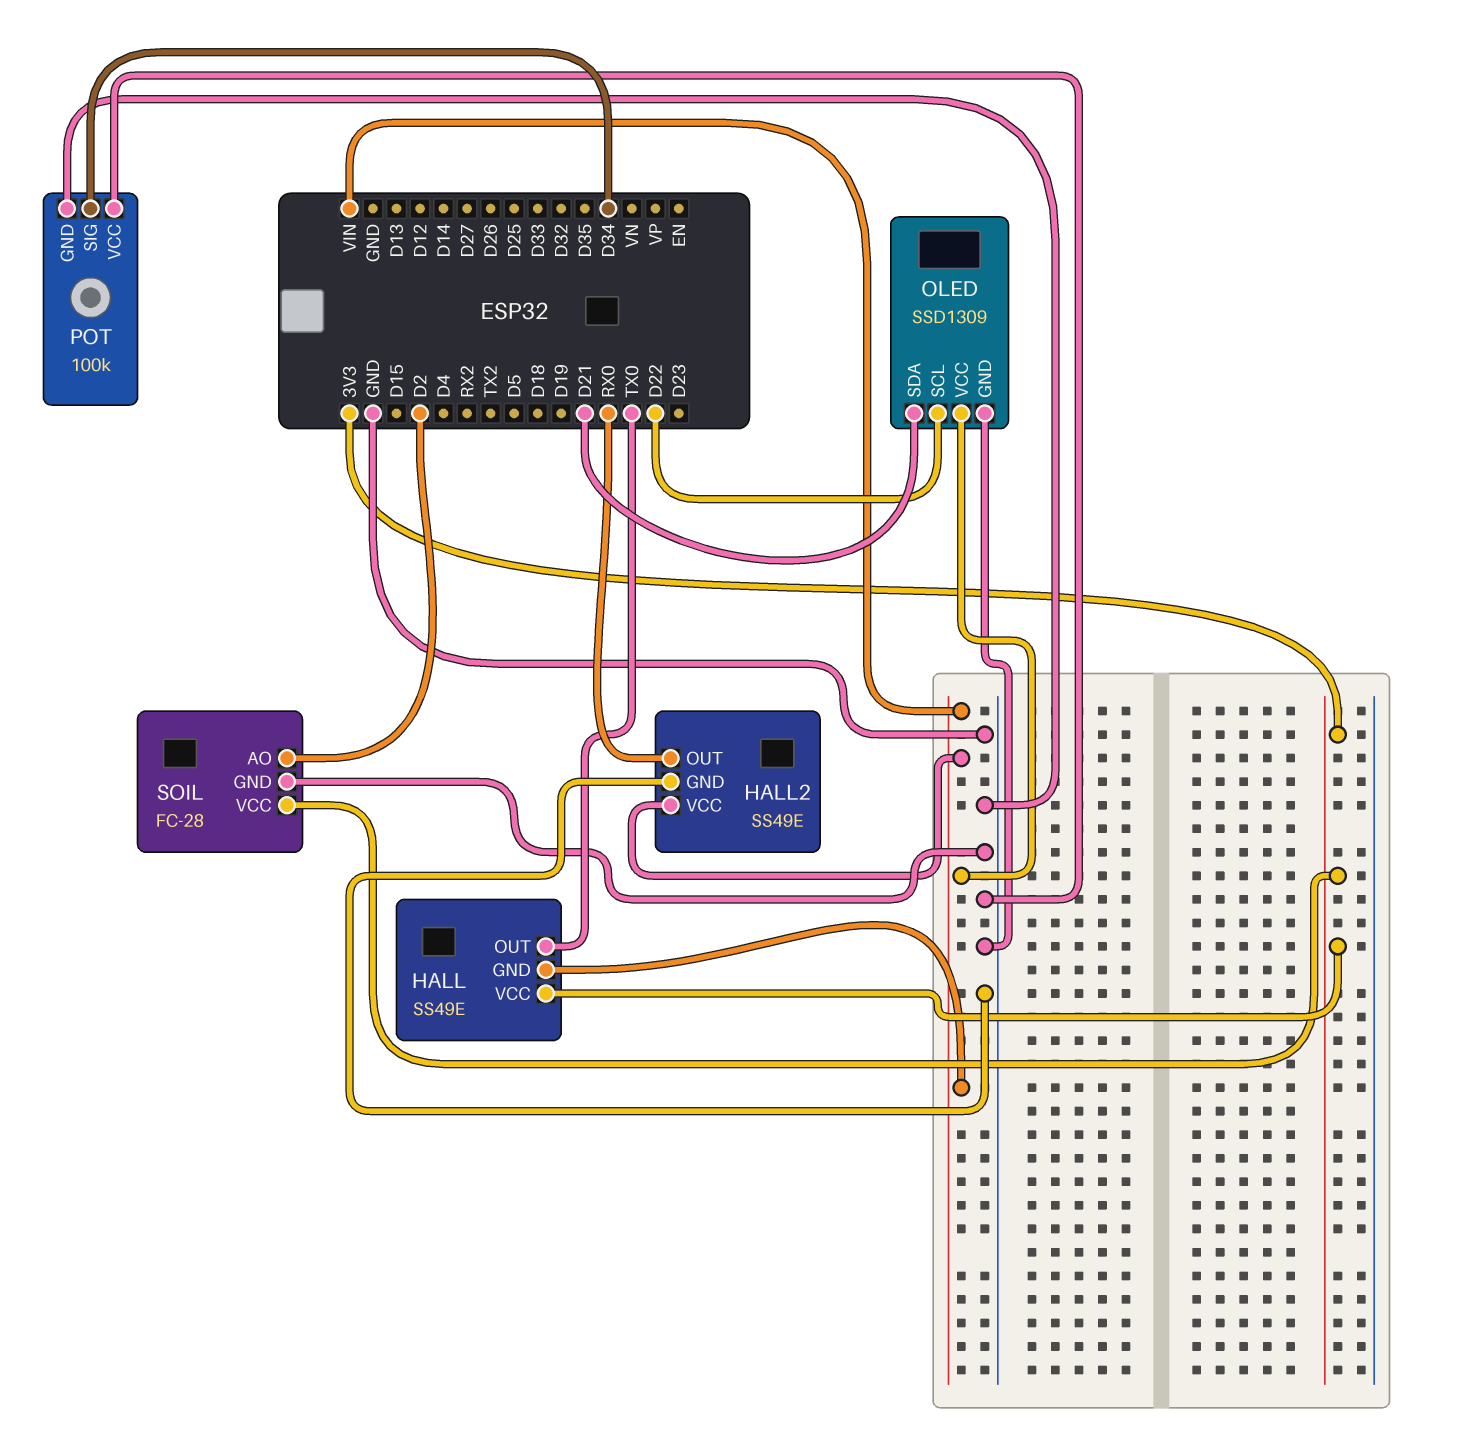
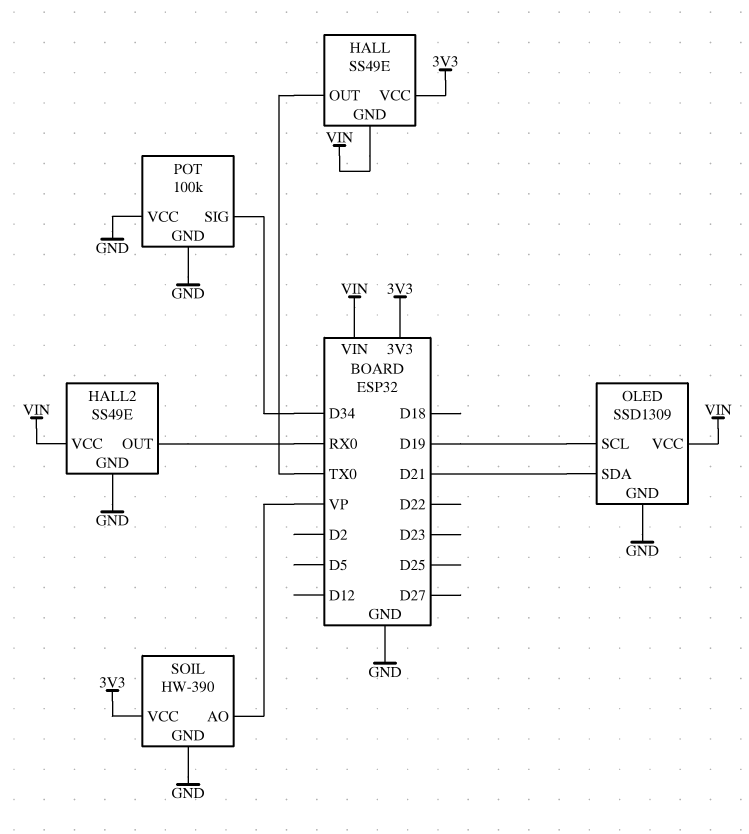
OLED pin SCL: D22 -> D19
SOIL: FC-28 -> HW-390
SOIL pin AO: D2 -> VP

